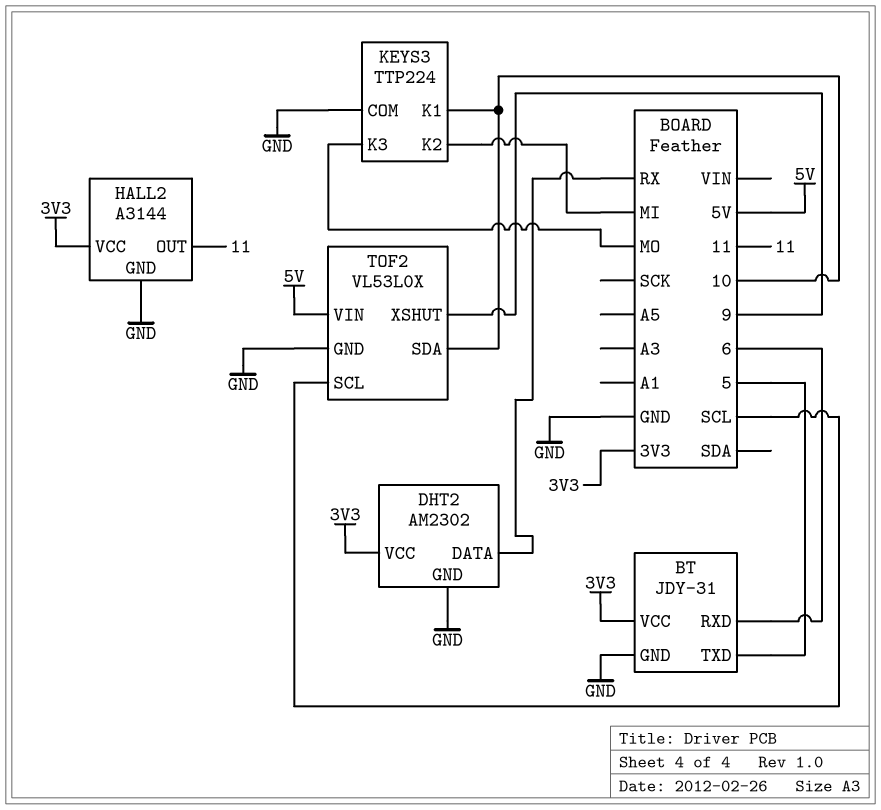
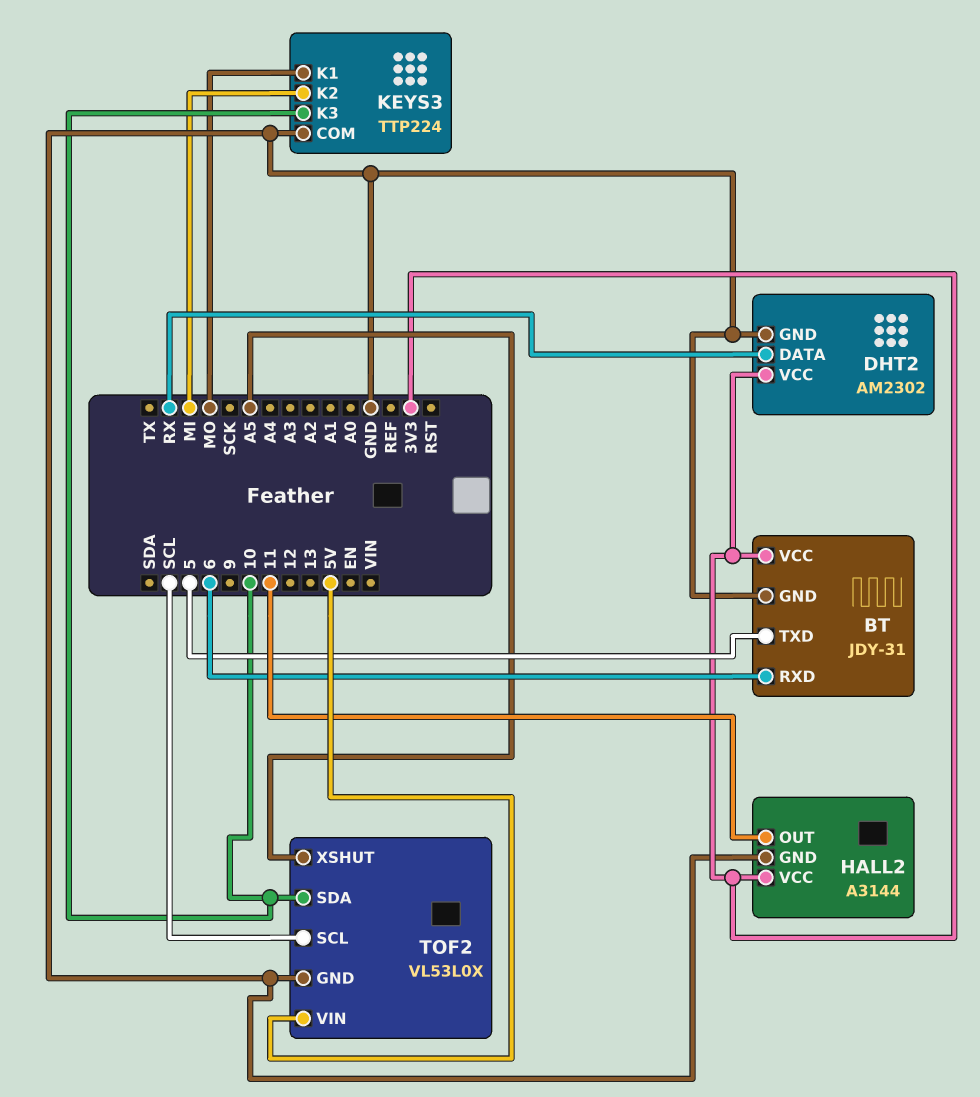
KEYS3 pin K1: 10 -> MO
KEYS3 pin K3: MO -> 10
TOF2 pin XSHUT: 9 -> A5

